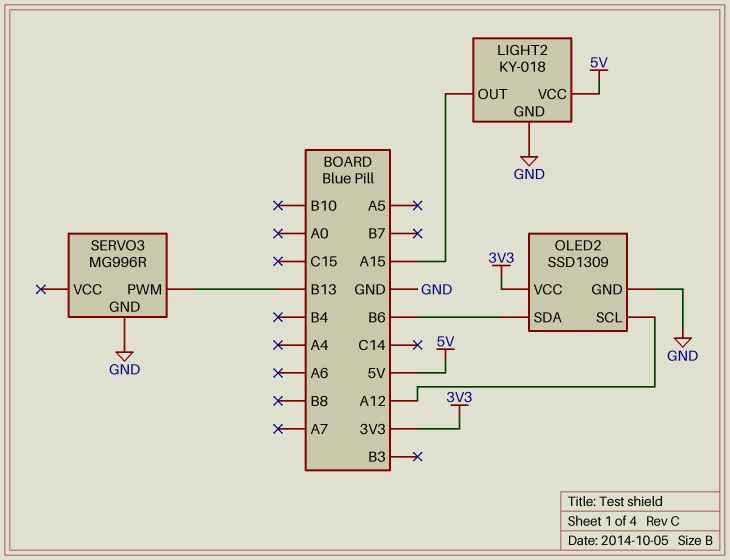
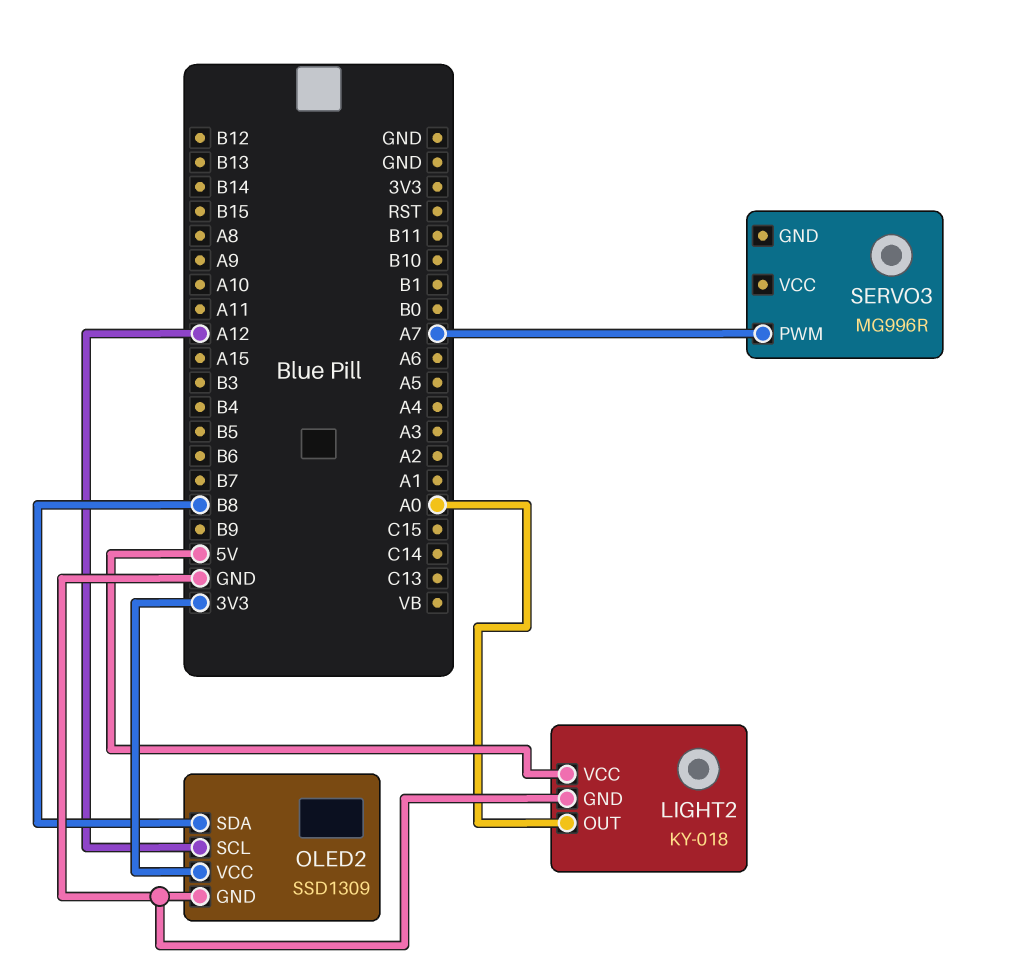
LIGHT2 pin OUT: A15 -> A0
OLED2 pin SDA: B6 -> B8
SERVO3 pin GND: GND -> none
SERVO3 pin PWM: B13 -> A7

